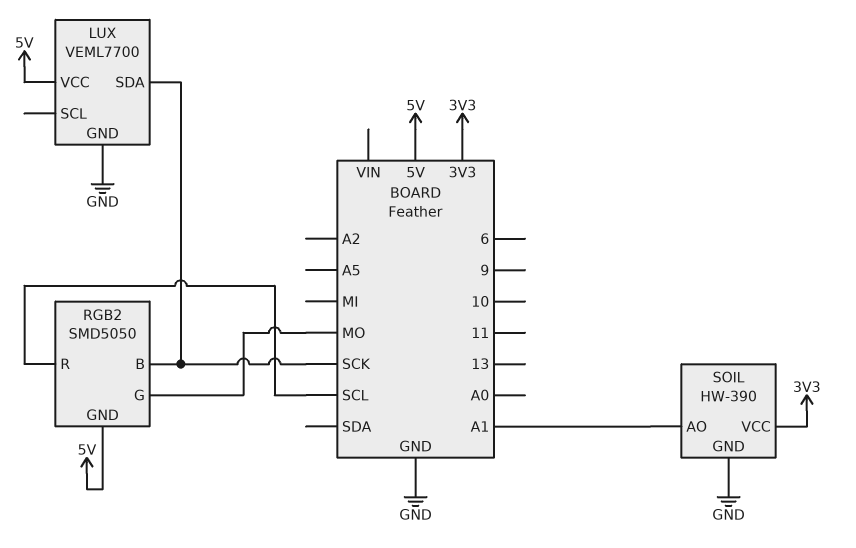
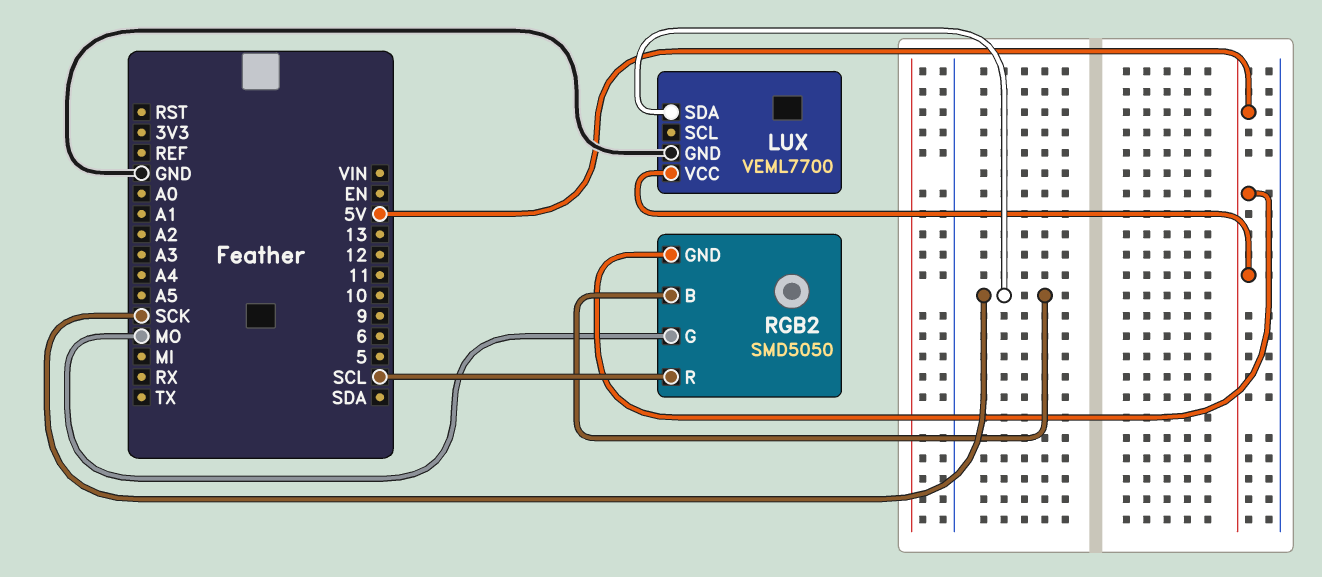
SOIL: HW-390 -> none
SOIL pin AO: A1 -> none
SOIL pin GND: GND -> none
SOIL pin VCC: 3V3 -> none

